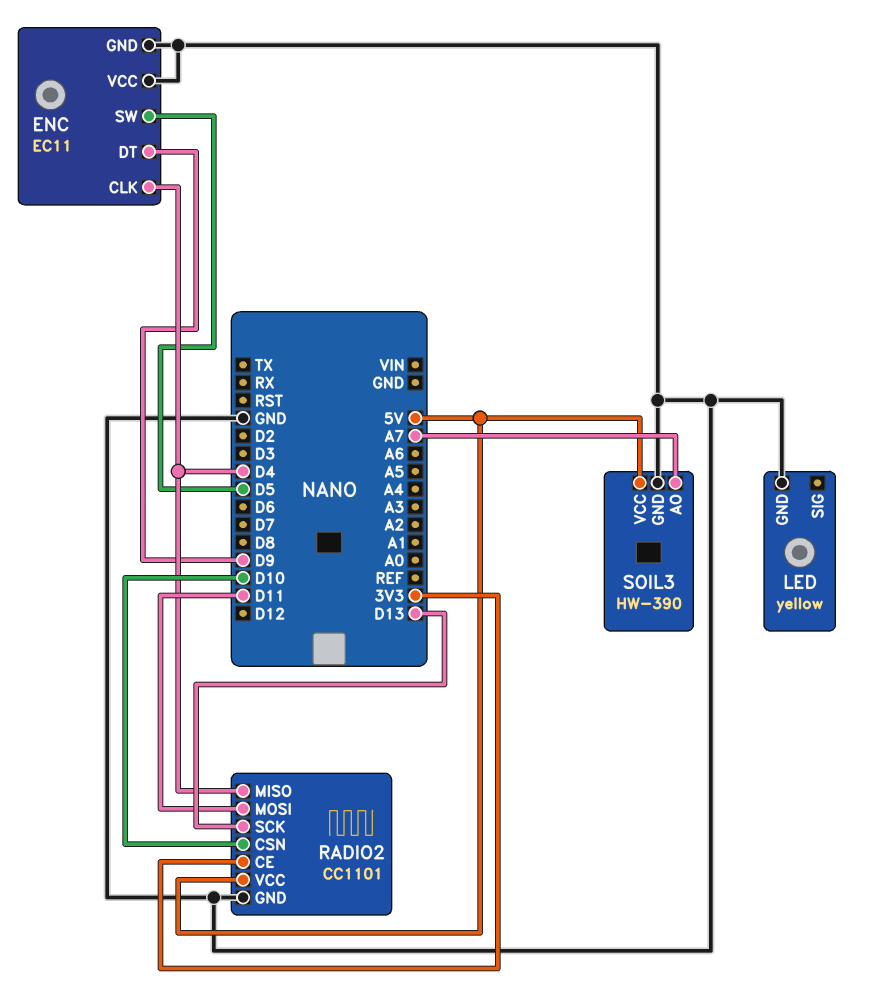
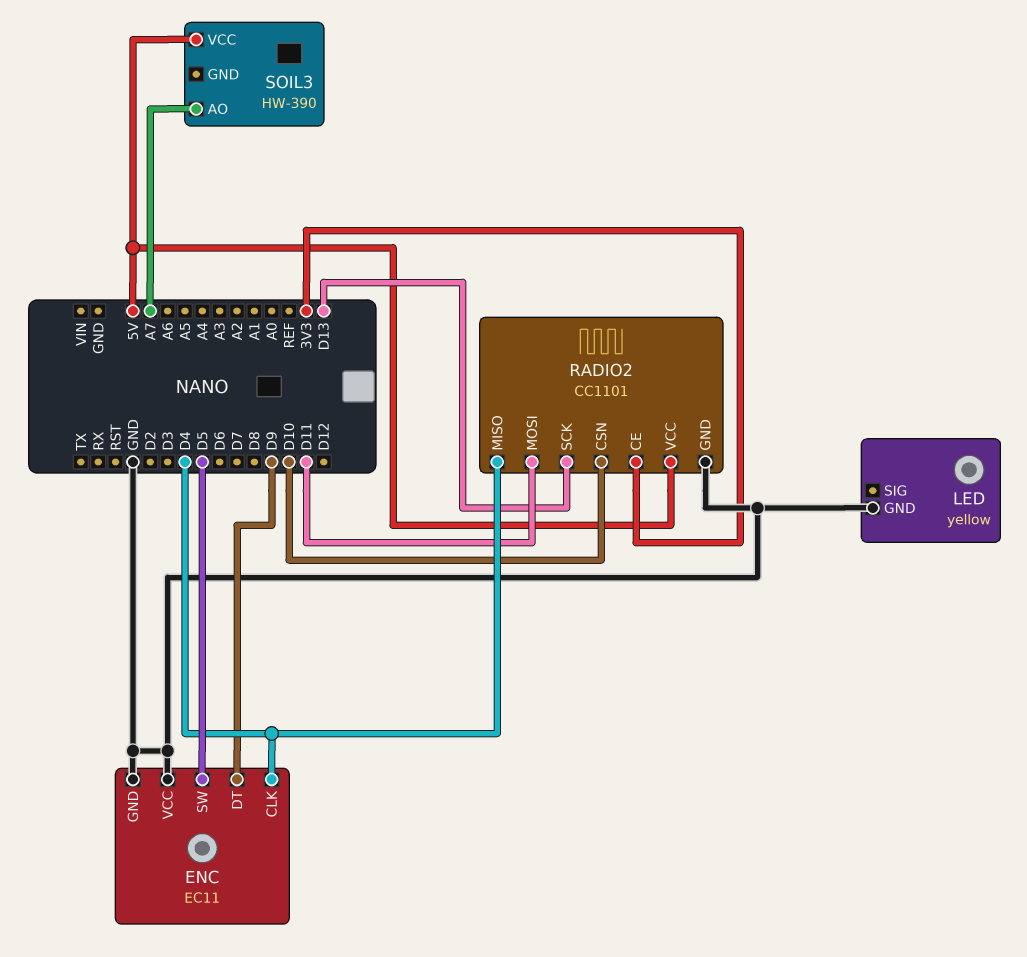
SOIL3 pin GND: GND -> none

